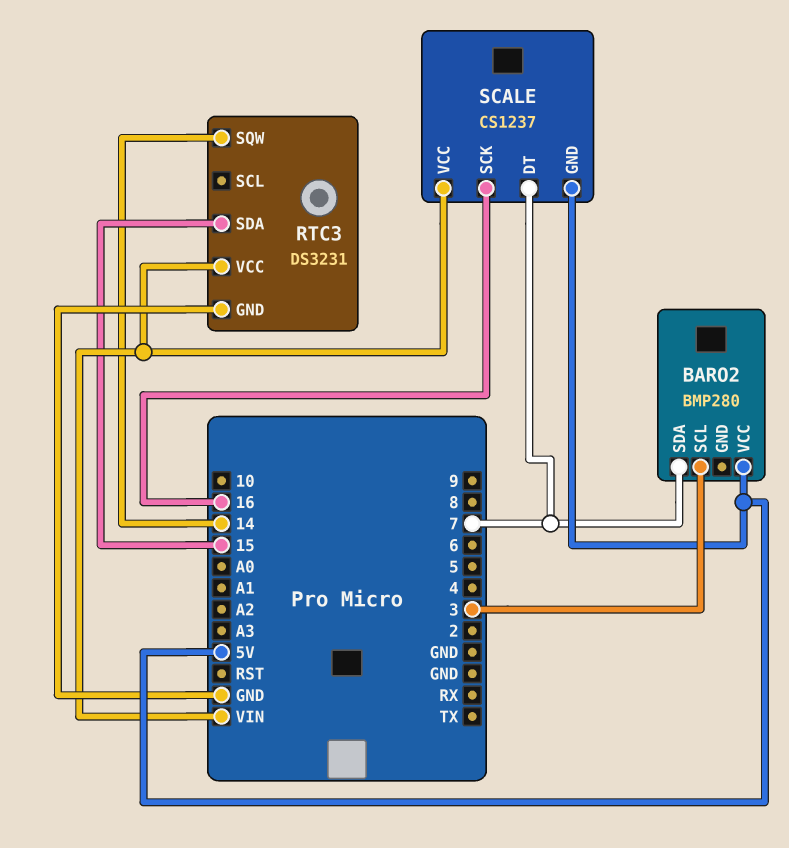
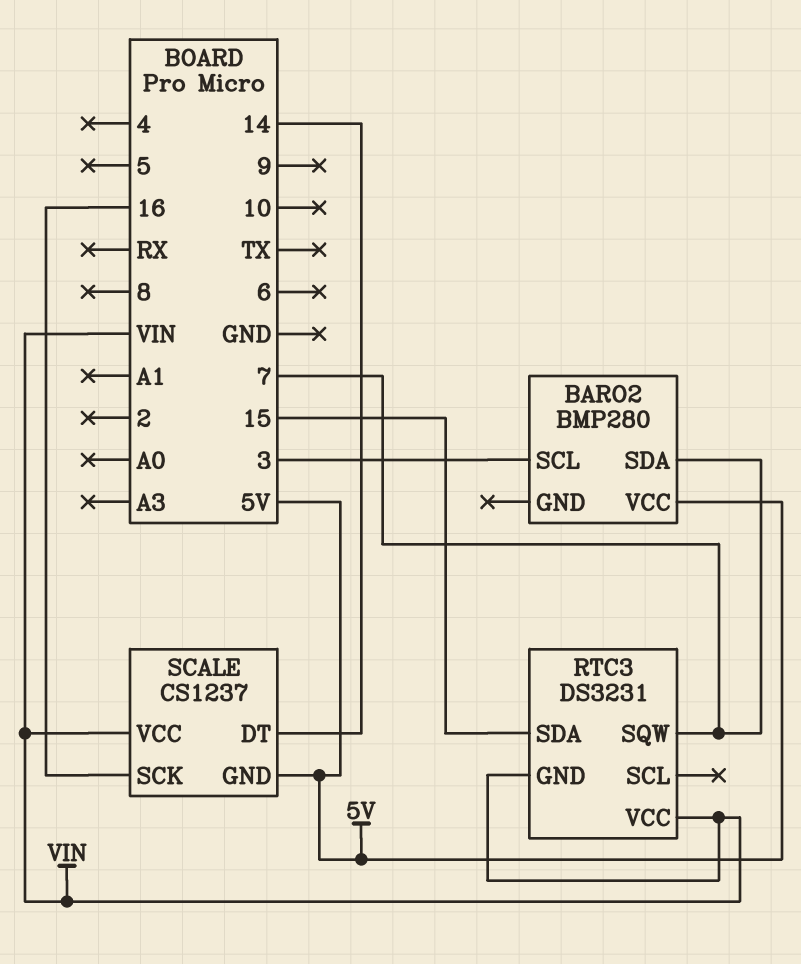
RTC3 pin GND: GND -> VIN
RTC3 pin SQW: 14 -> 7
SCALE pin DT: 7 -> 14

